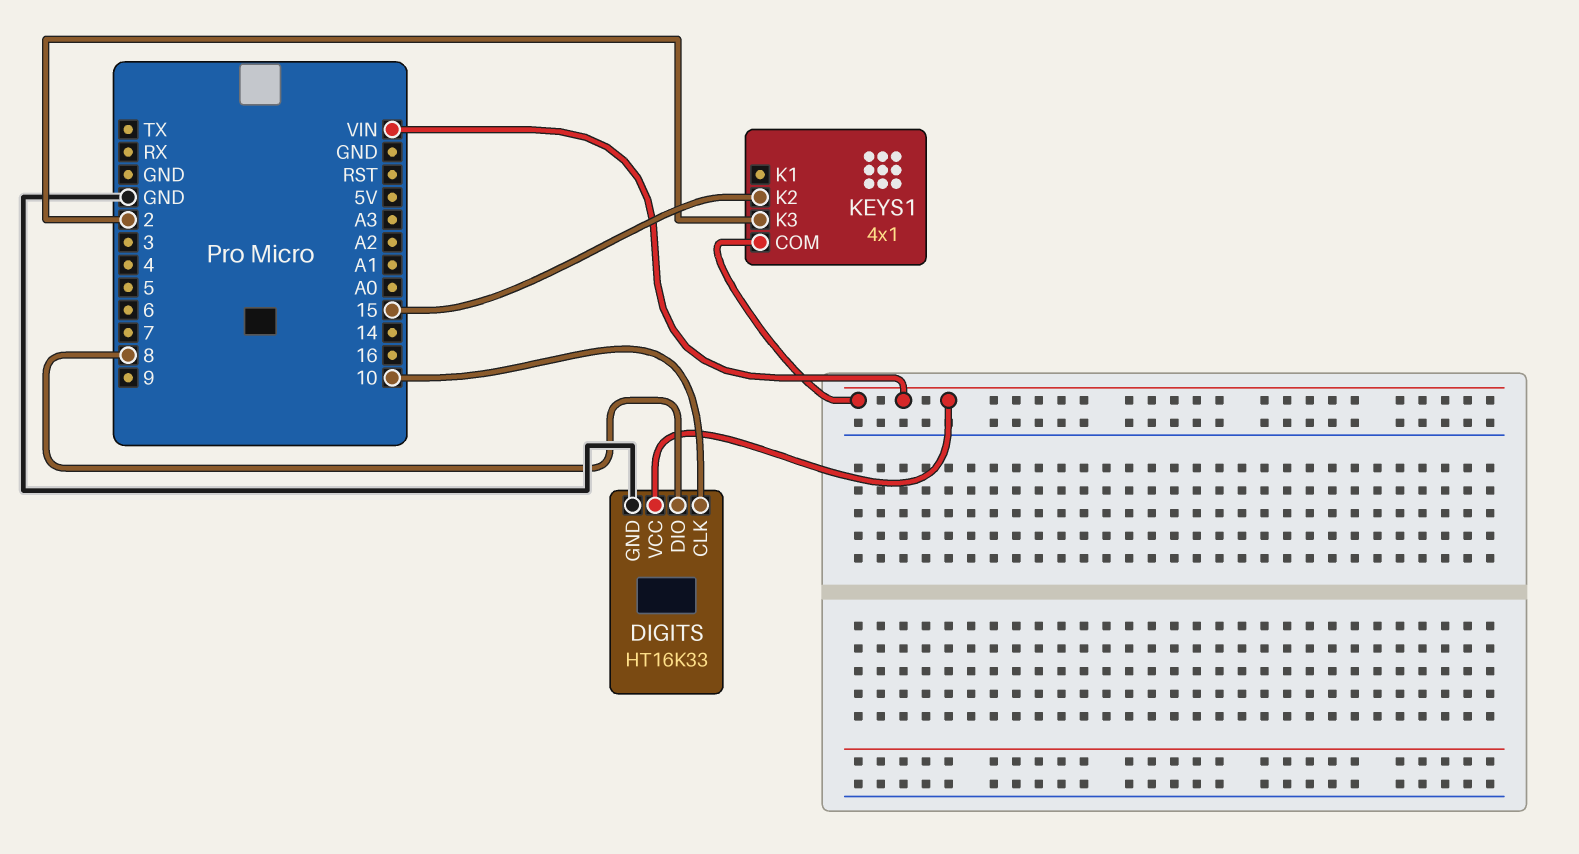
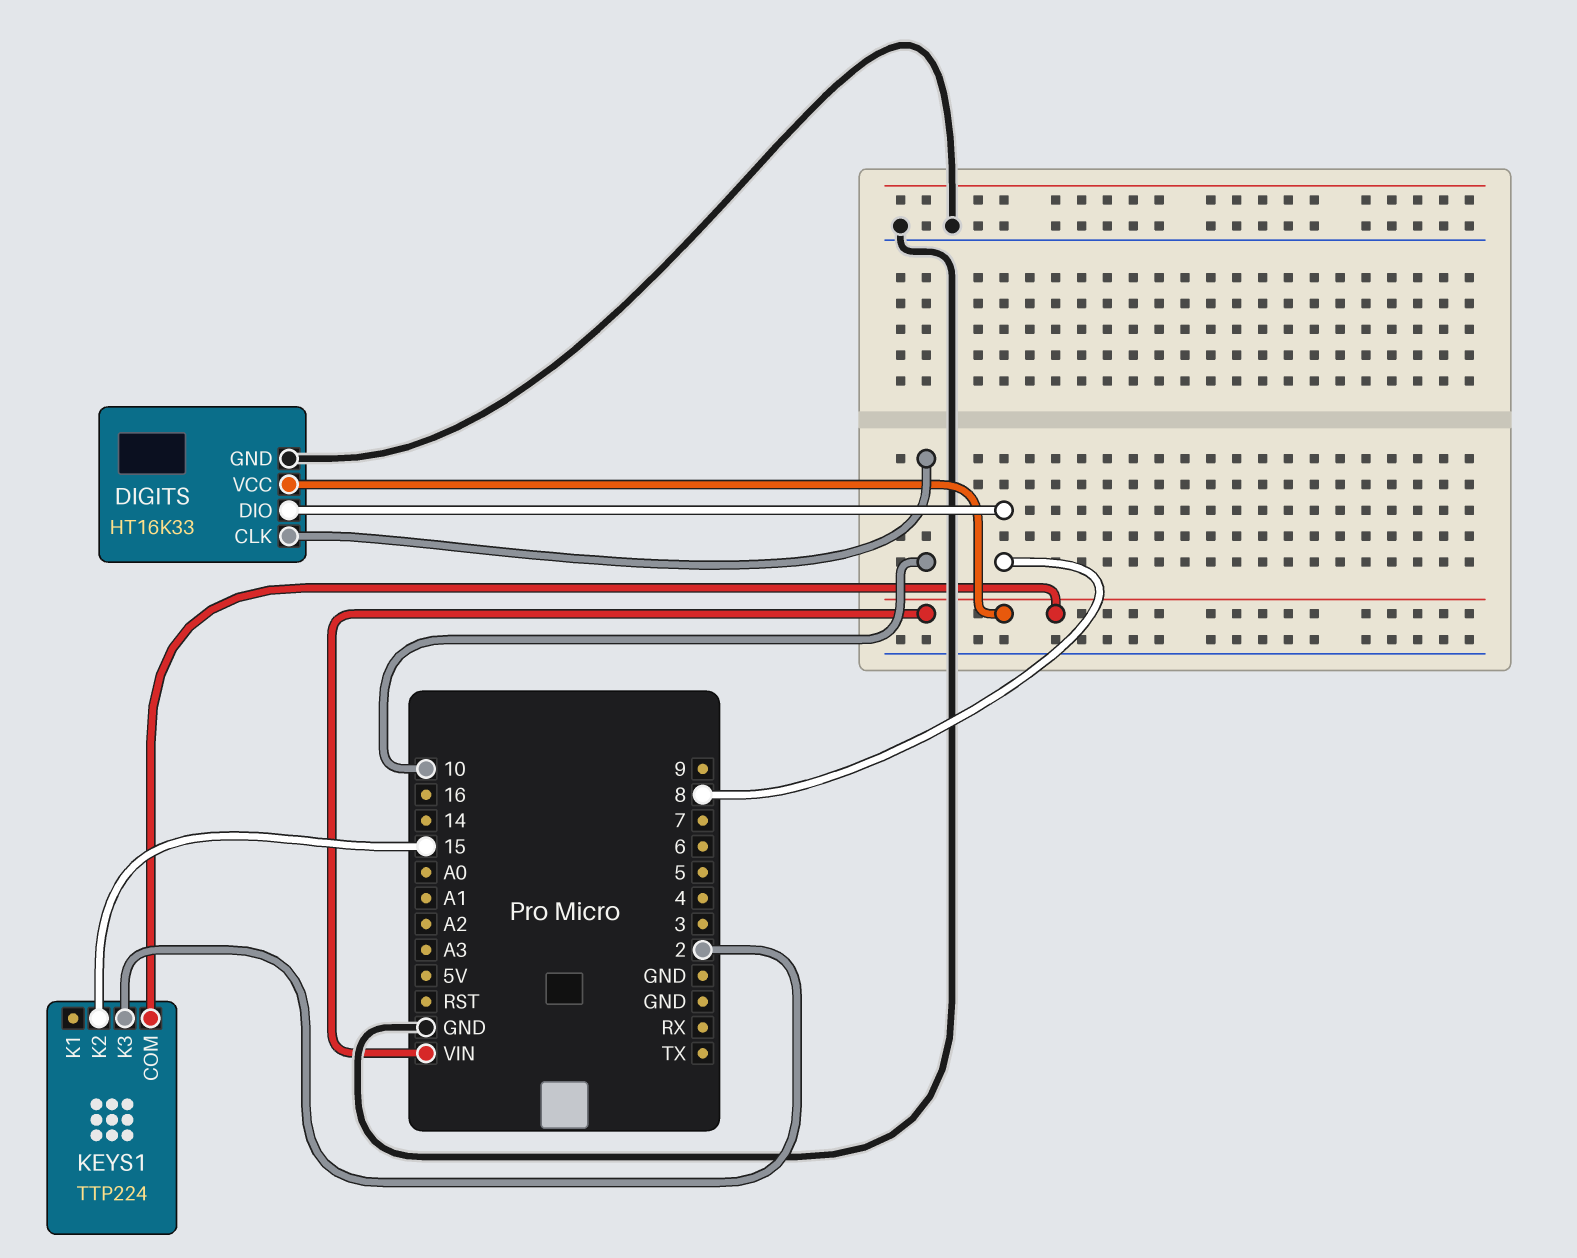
KEYS1: 4x1 -> TTP224

